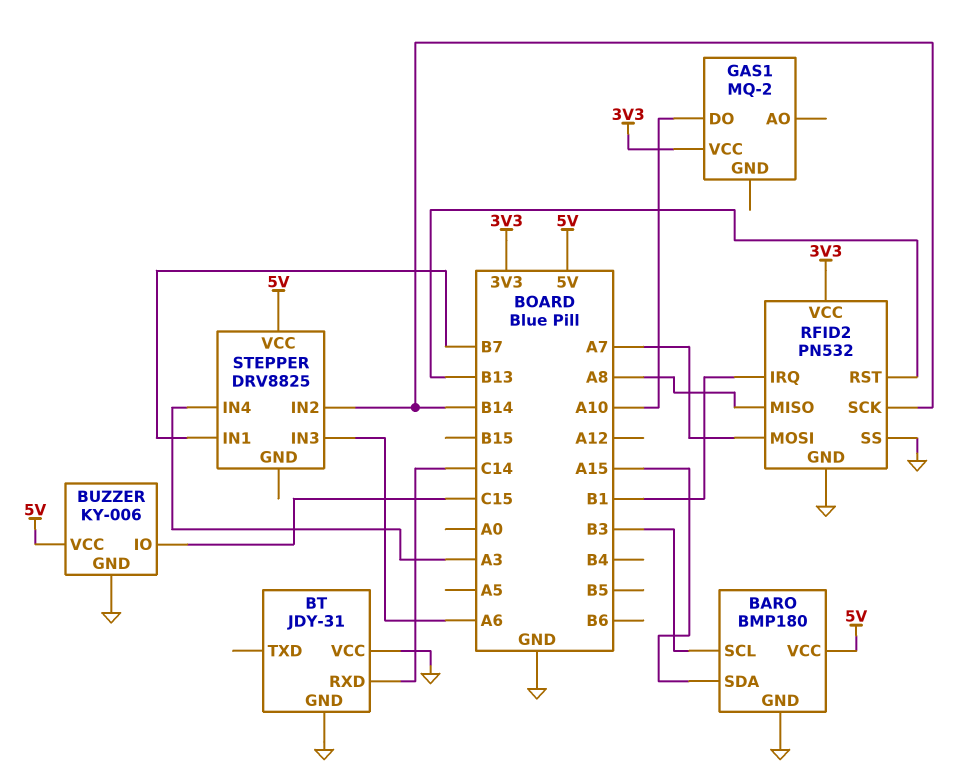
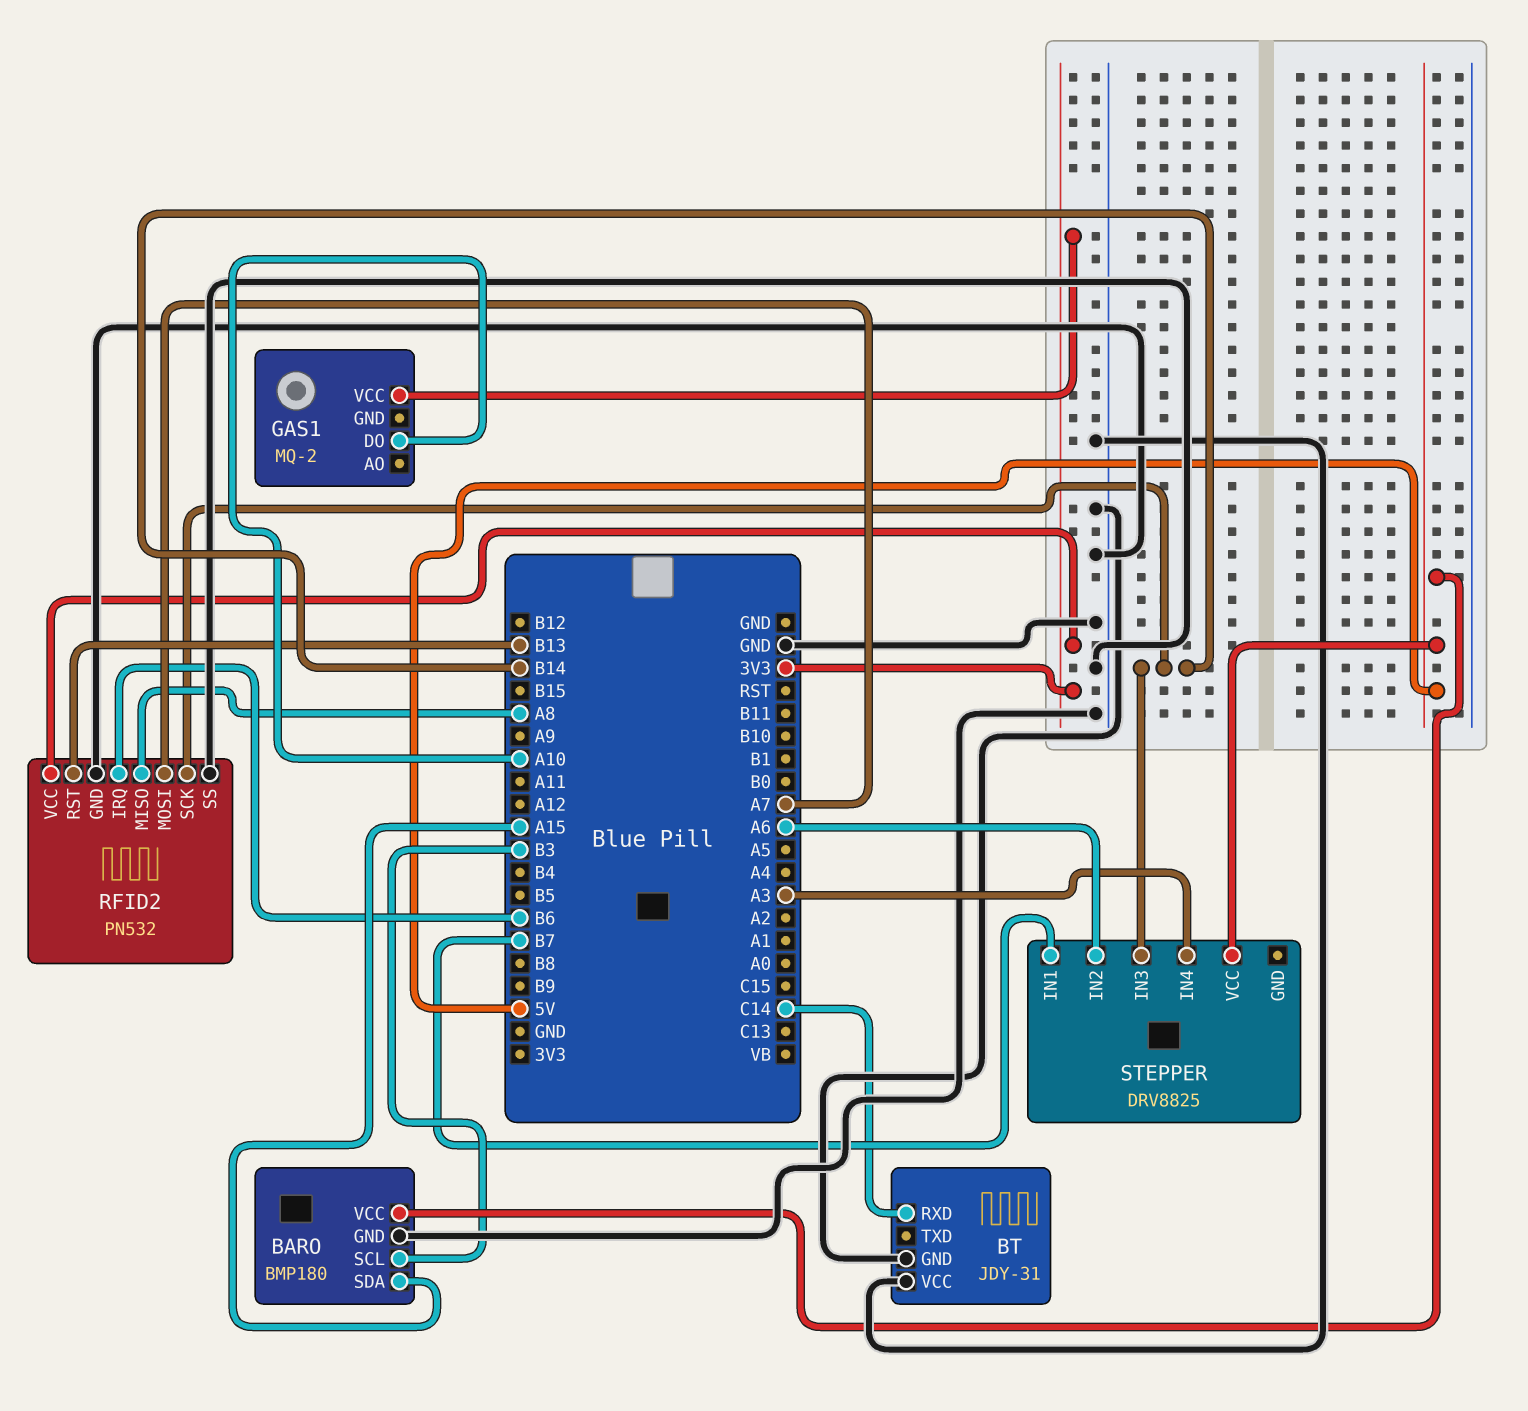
BUZZER: KY-006 -> none
BUZZER pin GND: GND -> none
BUZZER pin IO: C15 -> none
BUZZER pin VCC: 5V -> none
RFID2 pin IRQ: B1 -> B6
STEPPER pin IN2: B14 -> A6
STEPPER pin IN3: A6 -> B14

